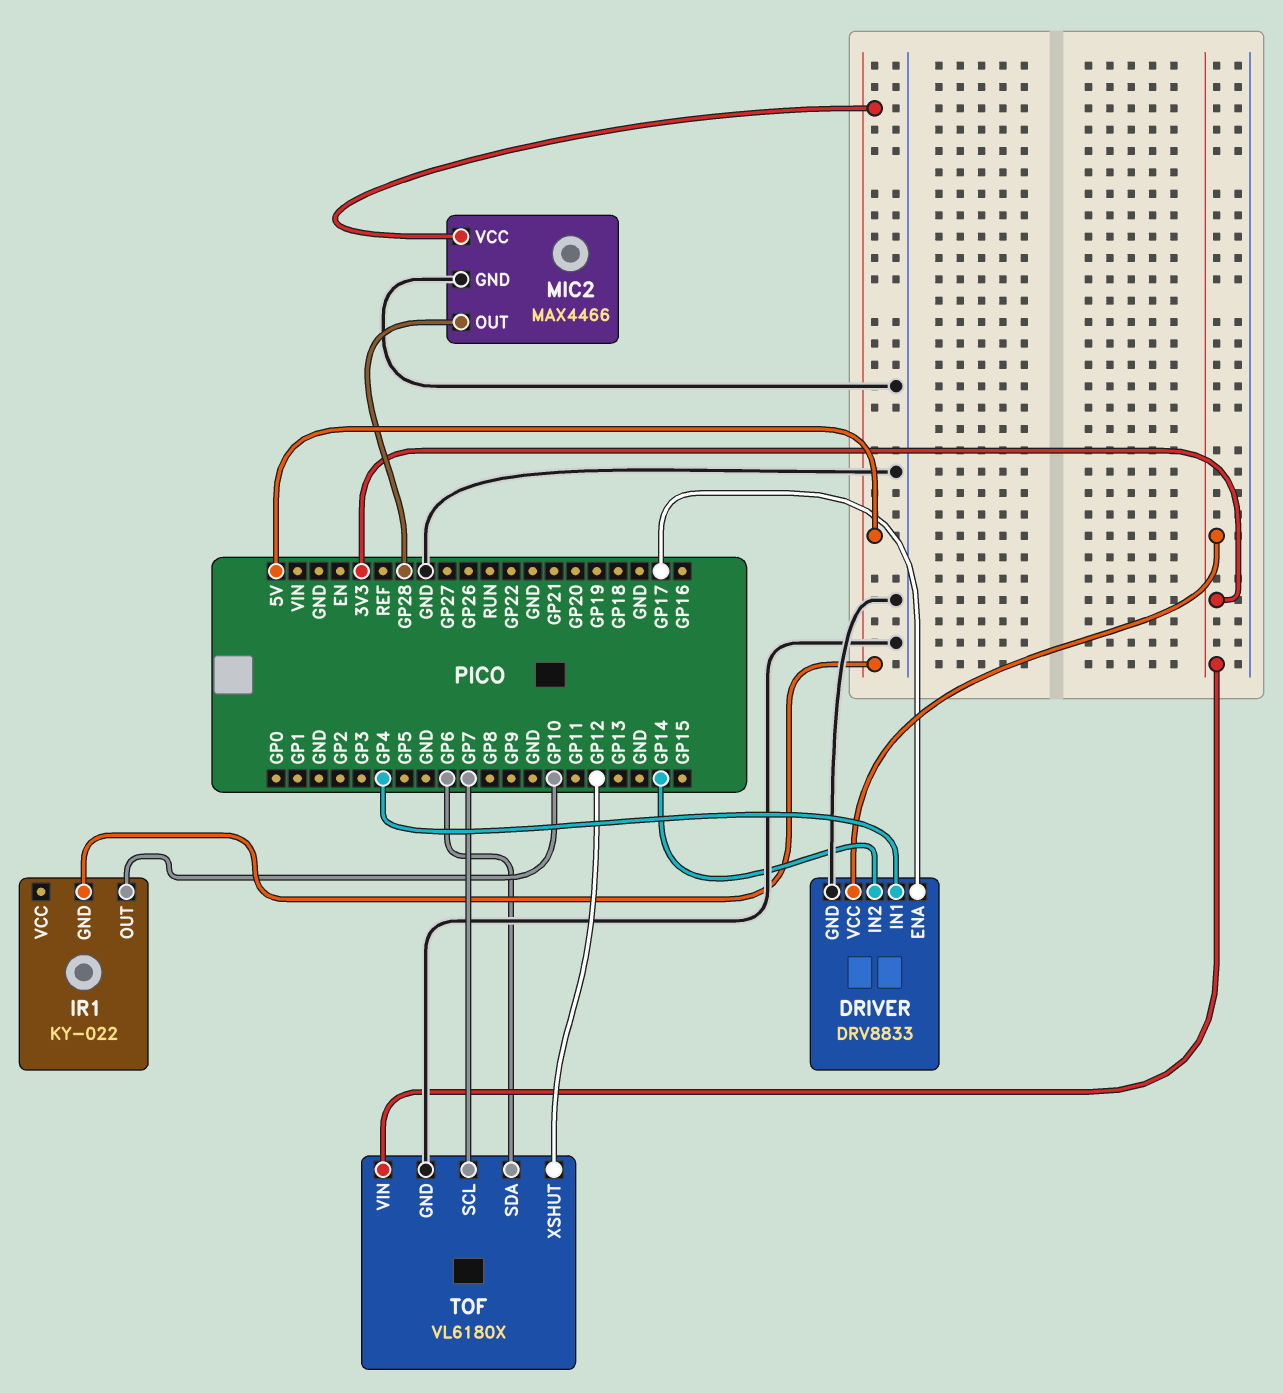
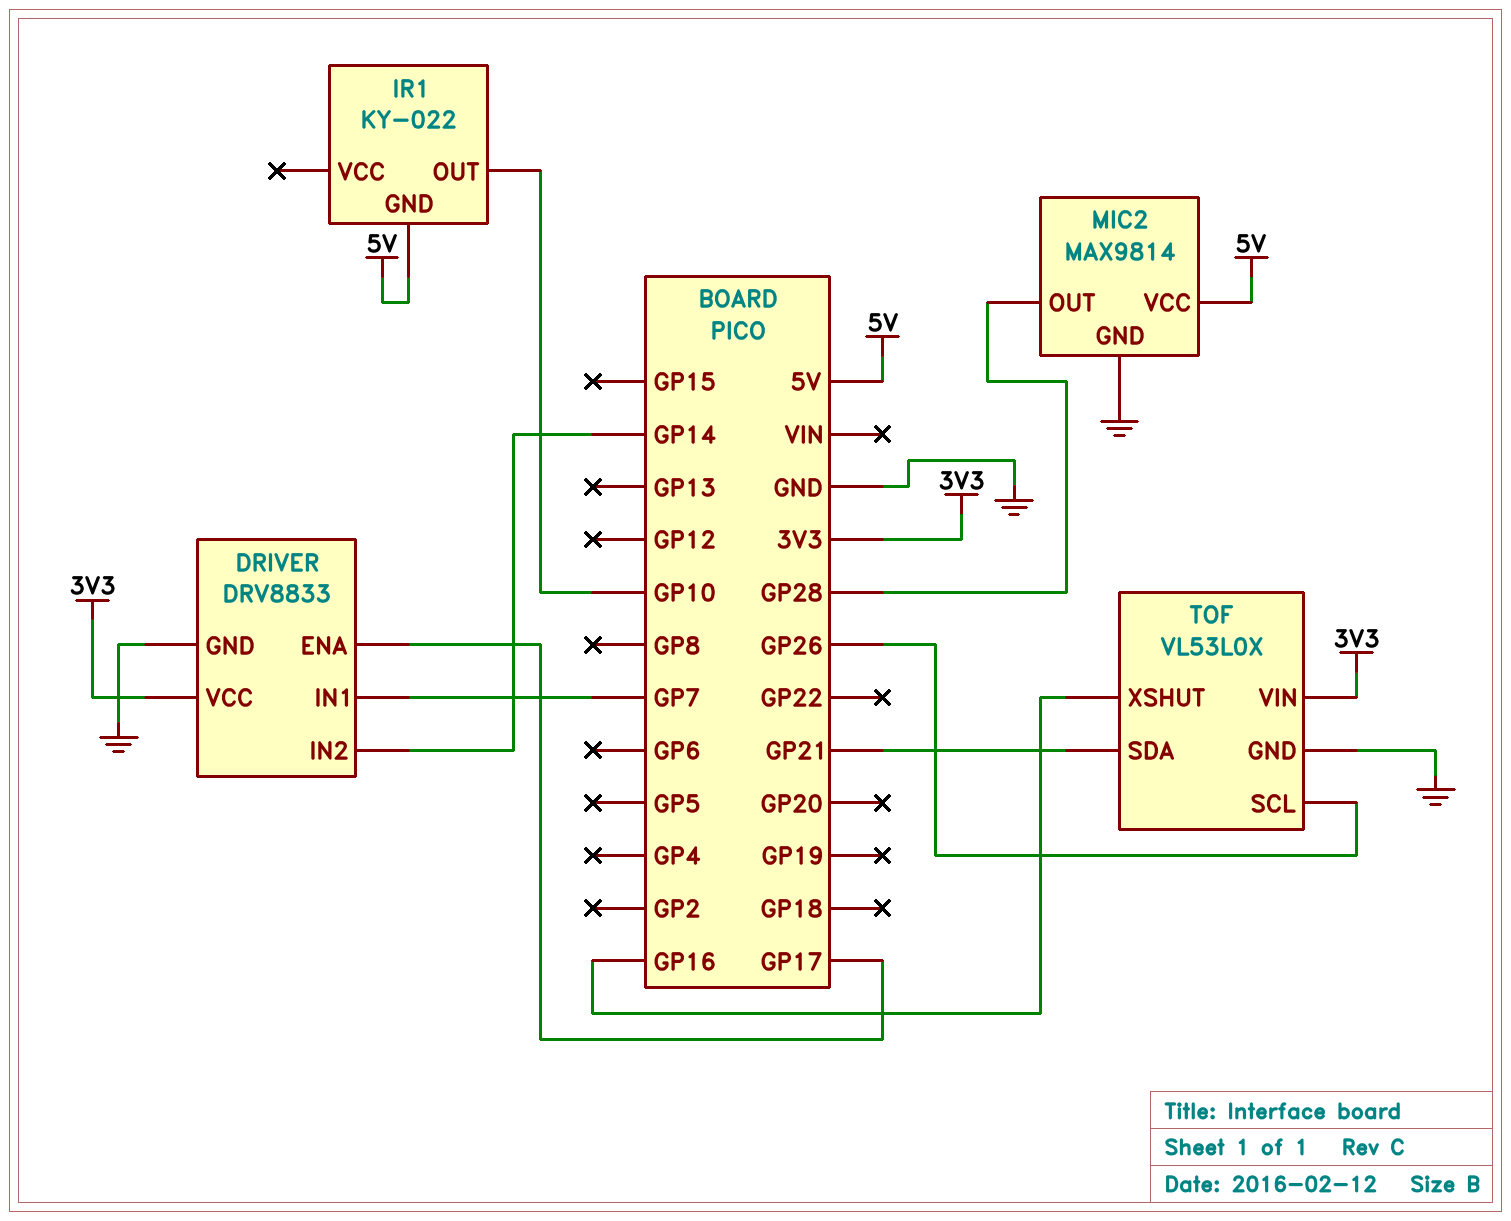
DRIVER pin IN1: GP4 -> GP7
MIC2: MAX4466 -> MAX9814
TOF: VL6180X -> VL53L0X
TOF pin SCL: GP7 -> GP26
TOF pin SDA: GP6 -> GP21
TOF pin XSHUT: GP12 -> GP16

